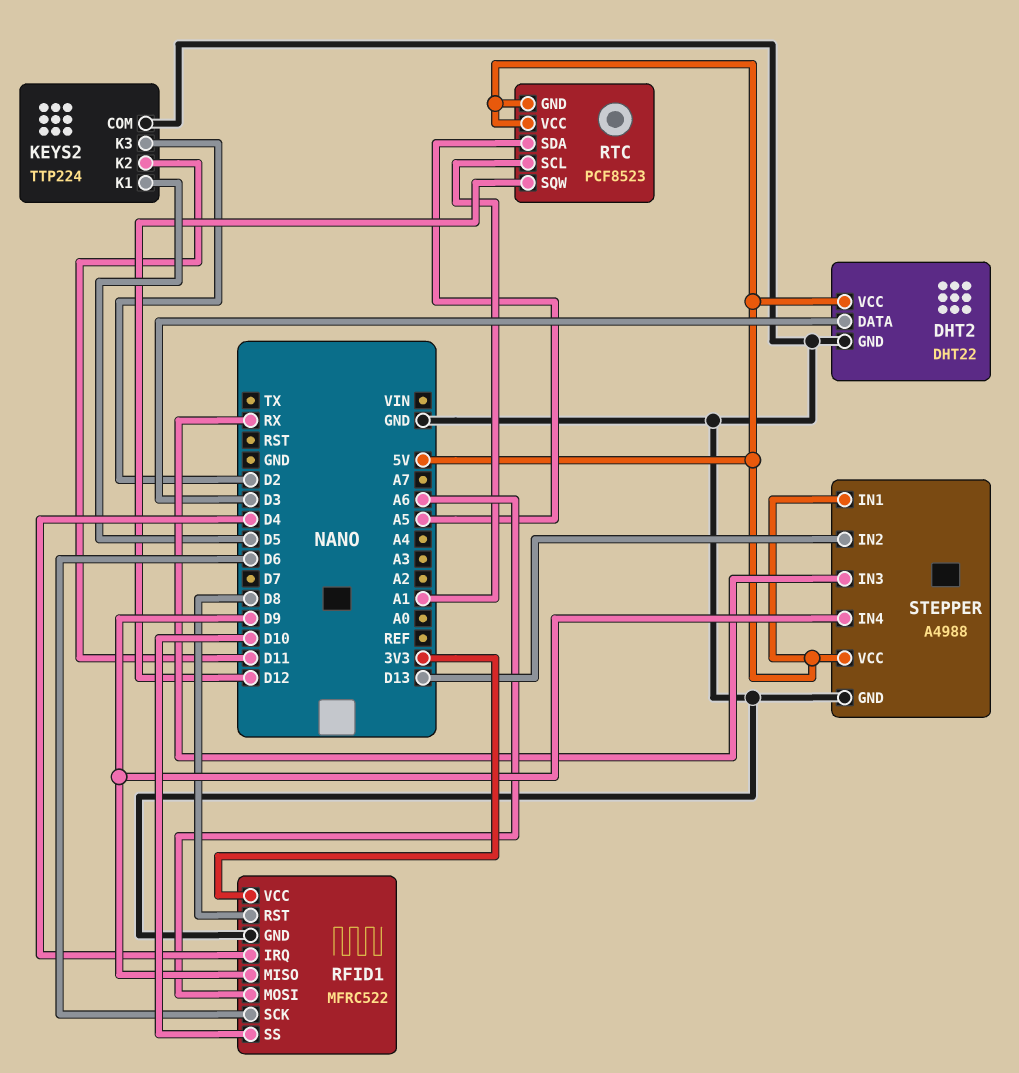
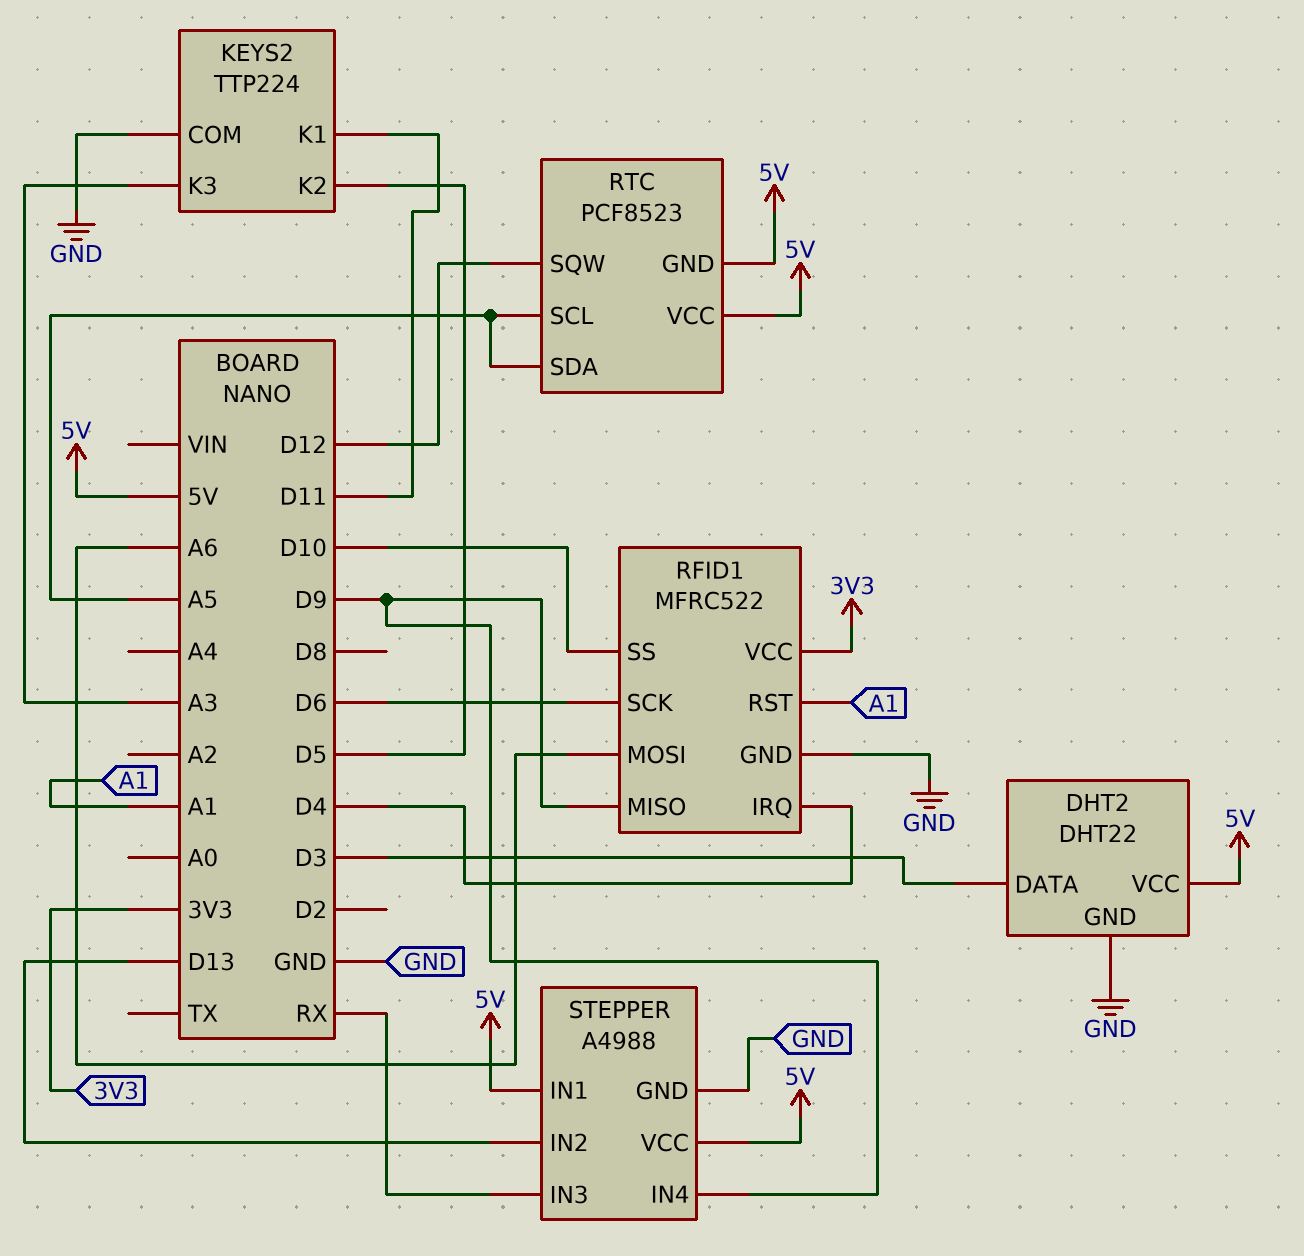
KEYS2 pin K1: D5 -> D11
KEYS2 pin K2: D11 -> D5
KEYS2 pin K3: D2 -> A3
RFID1 pin RST: D8 -> A1
RTC pin SCL: A1 -> A5

